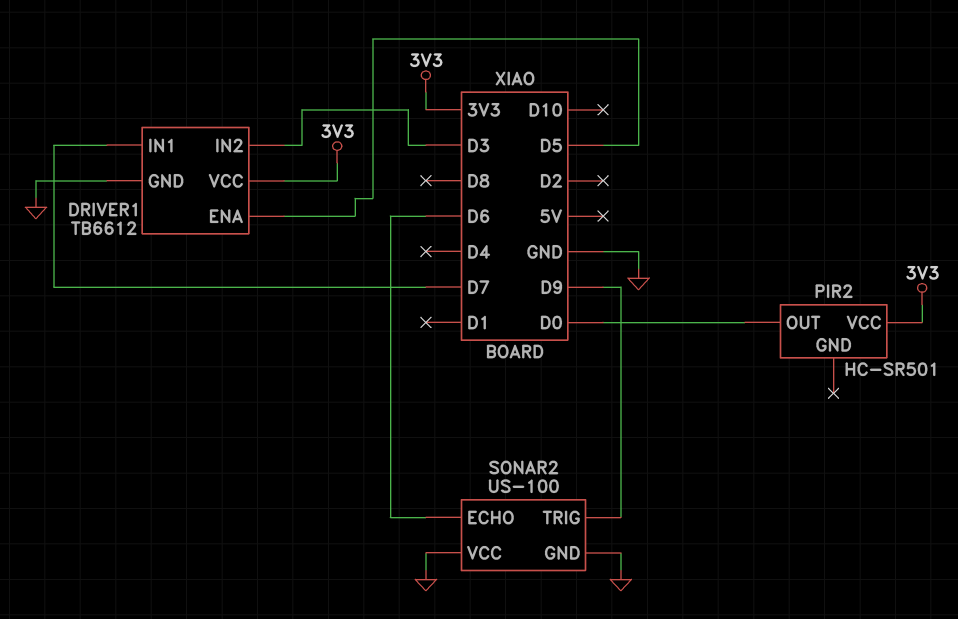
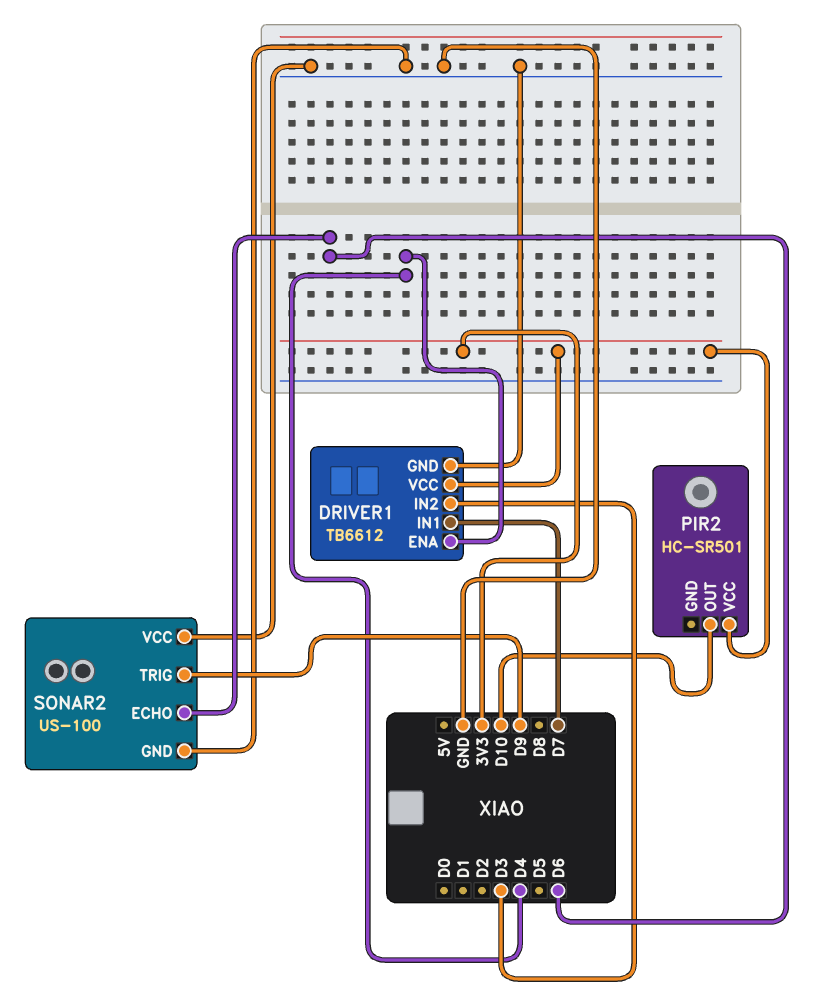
DRIVER1 pin ENA: D5 -> D4
PIR2 pin OUT: D0 -> D10

